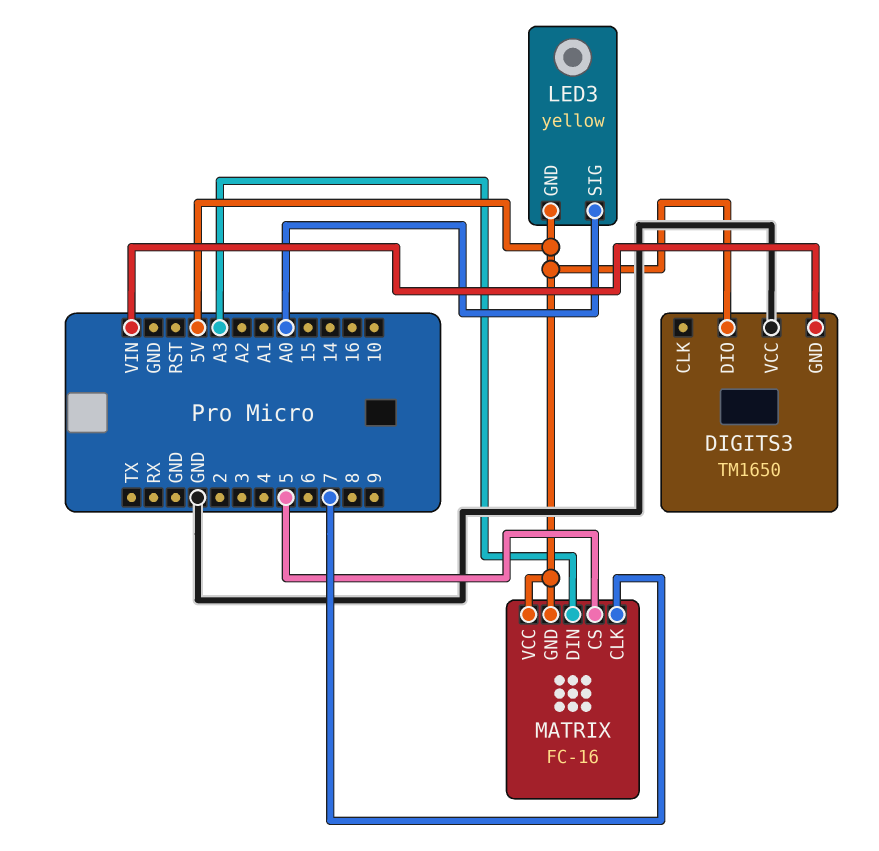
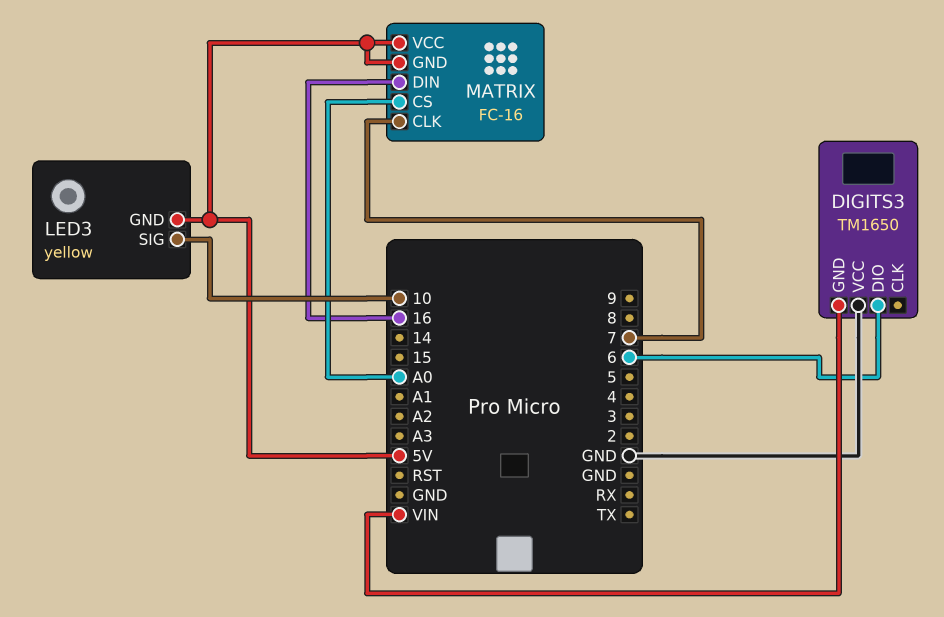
DIGITS3 pin DIO: 5V -> 6
LED3 pin SIG: A0 -> 10
MATRIX pin CS: 5 -> A0
MATRIX pin DIN: A3 -> 16

